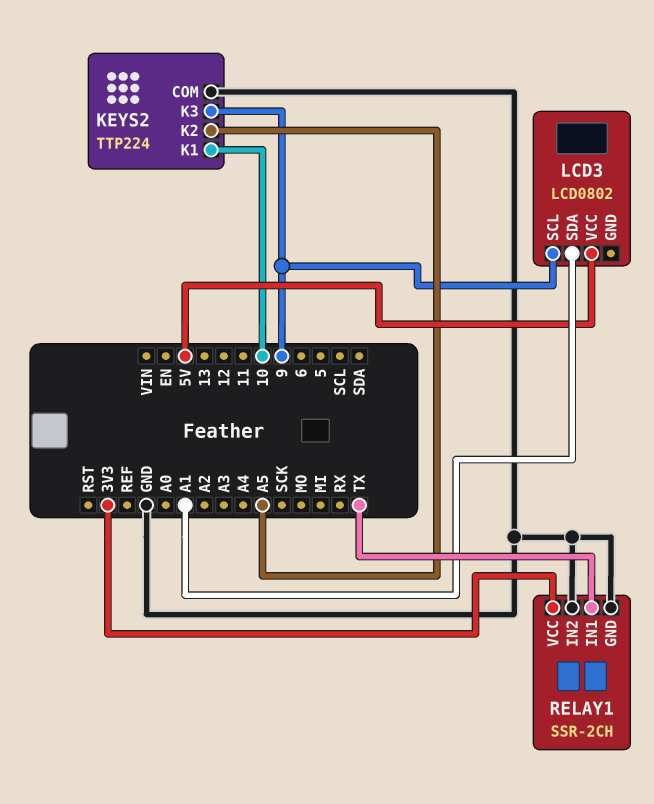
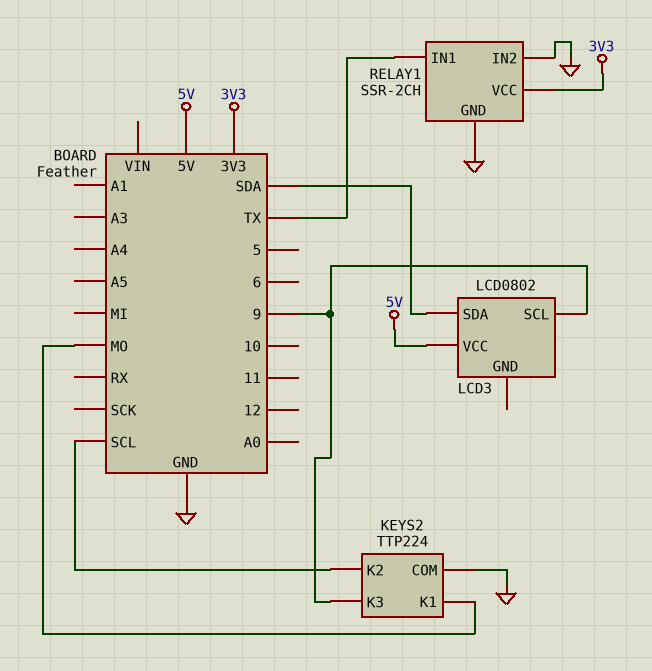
KEYS2 pin K1: 10 -> MO
KEYS2 pin K2: A5 -> SCL
LCD3 pin SDA: A1 -> SDA

